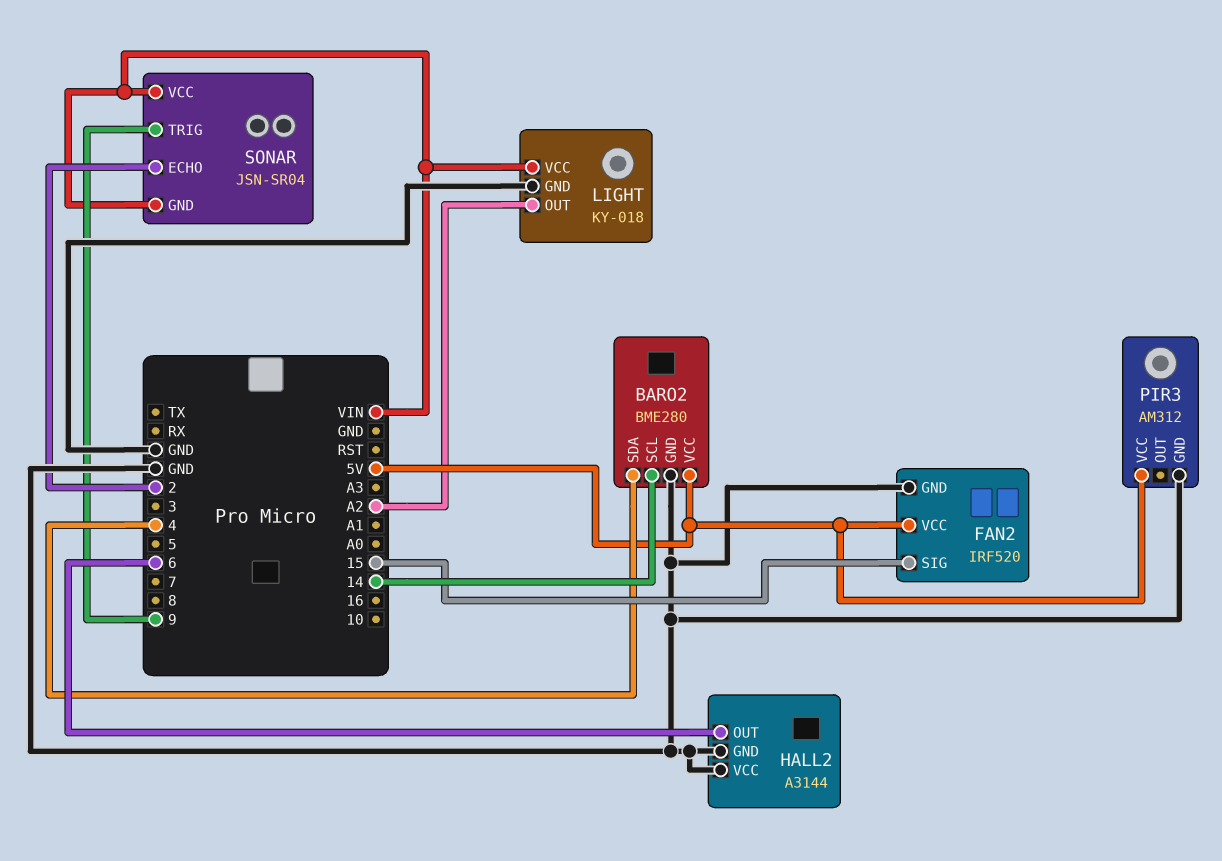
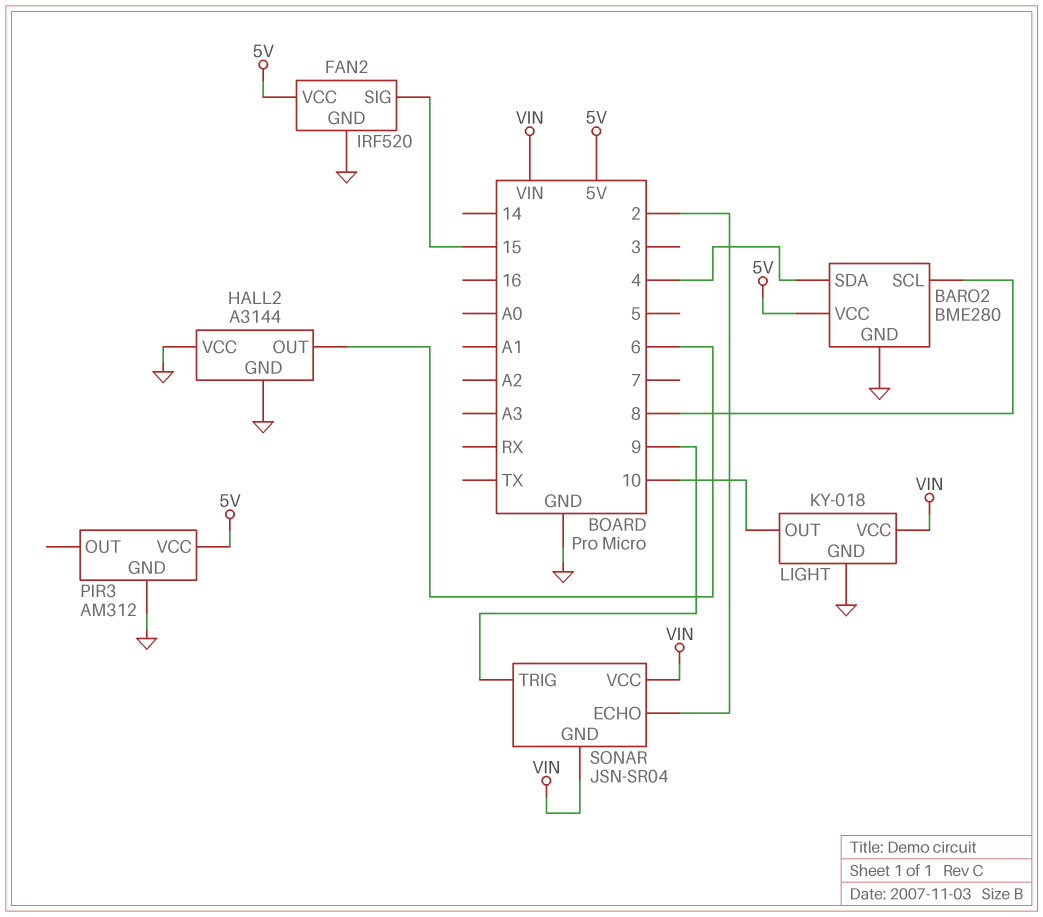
BARO2 pin SCL: 14 -> 8
LIGHT pin OUT: A2 -> 10

